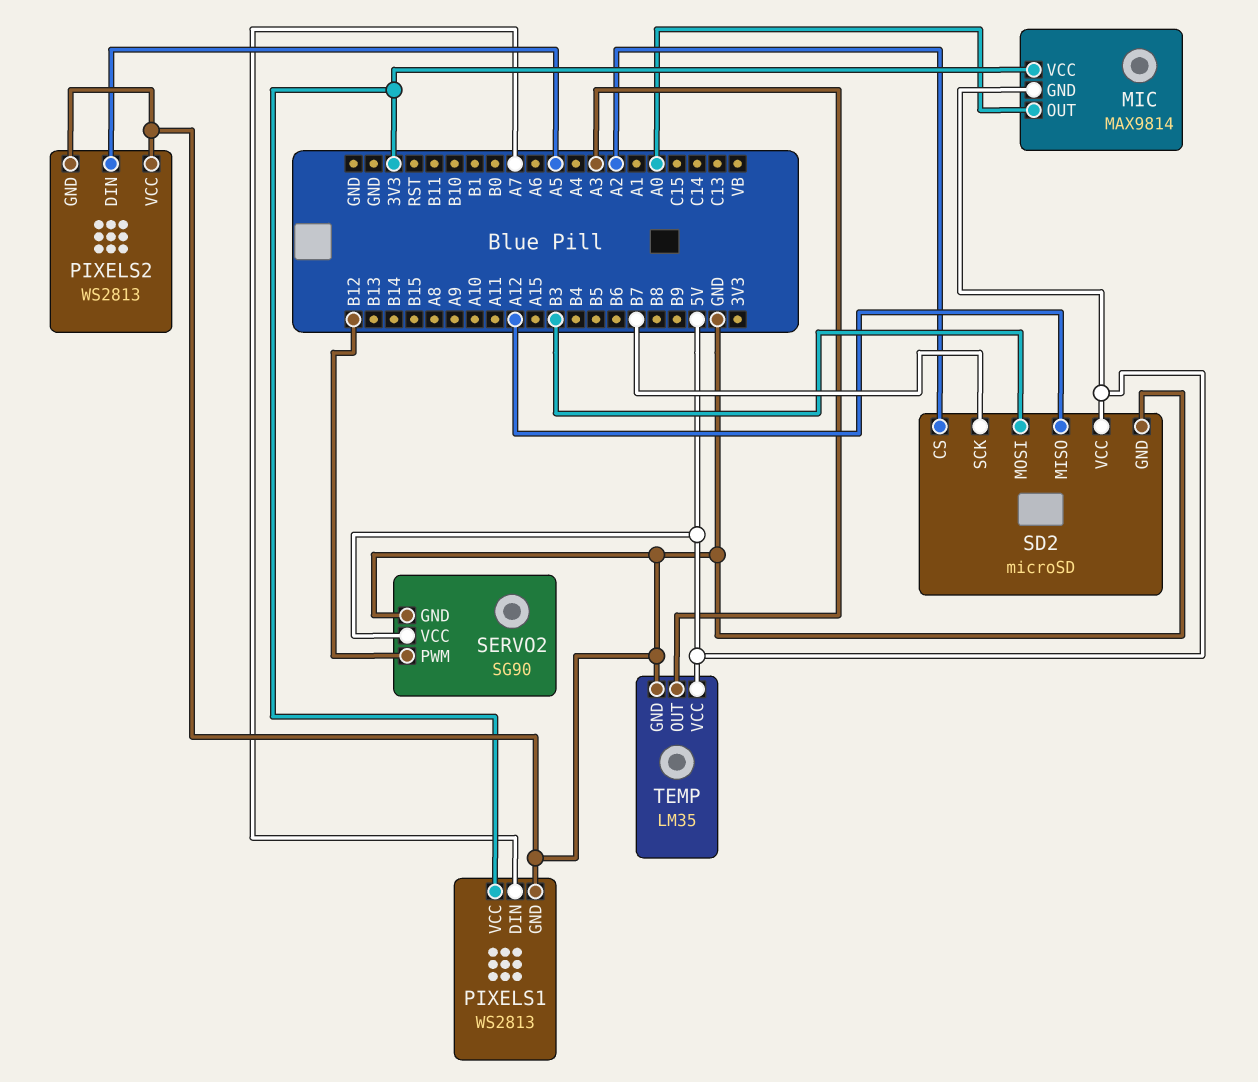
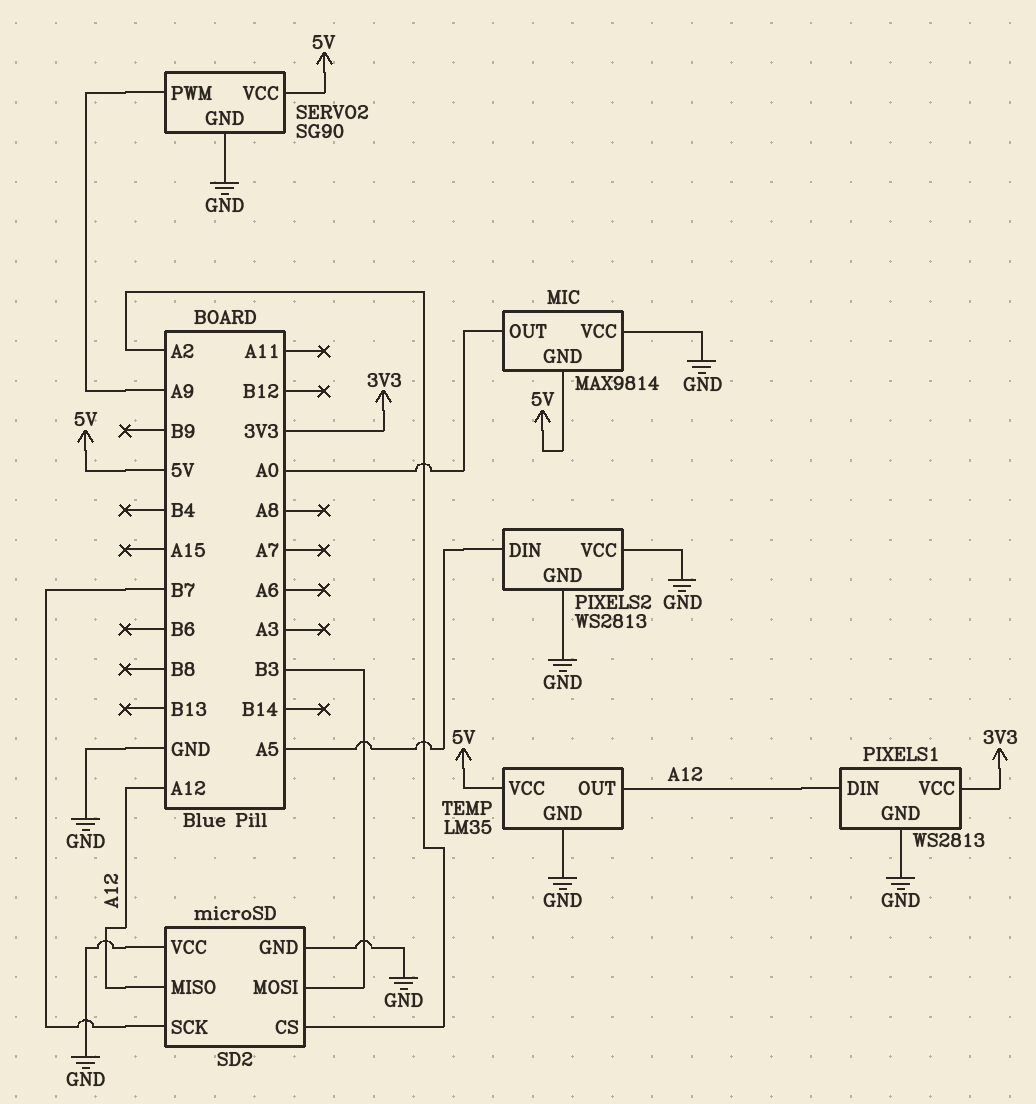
MIC pin VCC: 3V3 -> GND
PIXELS1 pin DIN: A7 -> A12
SD2 pin VCC: 5V -> GND
SERVO2 pin PWM: B12 -> A9
TEMP pin OUT: A3 -> A12

